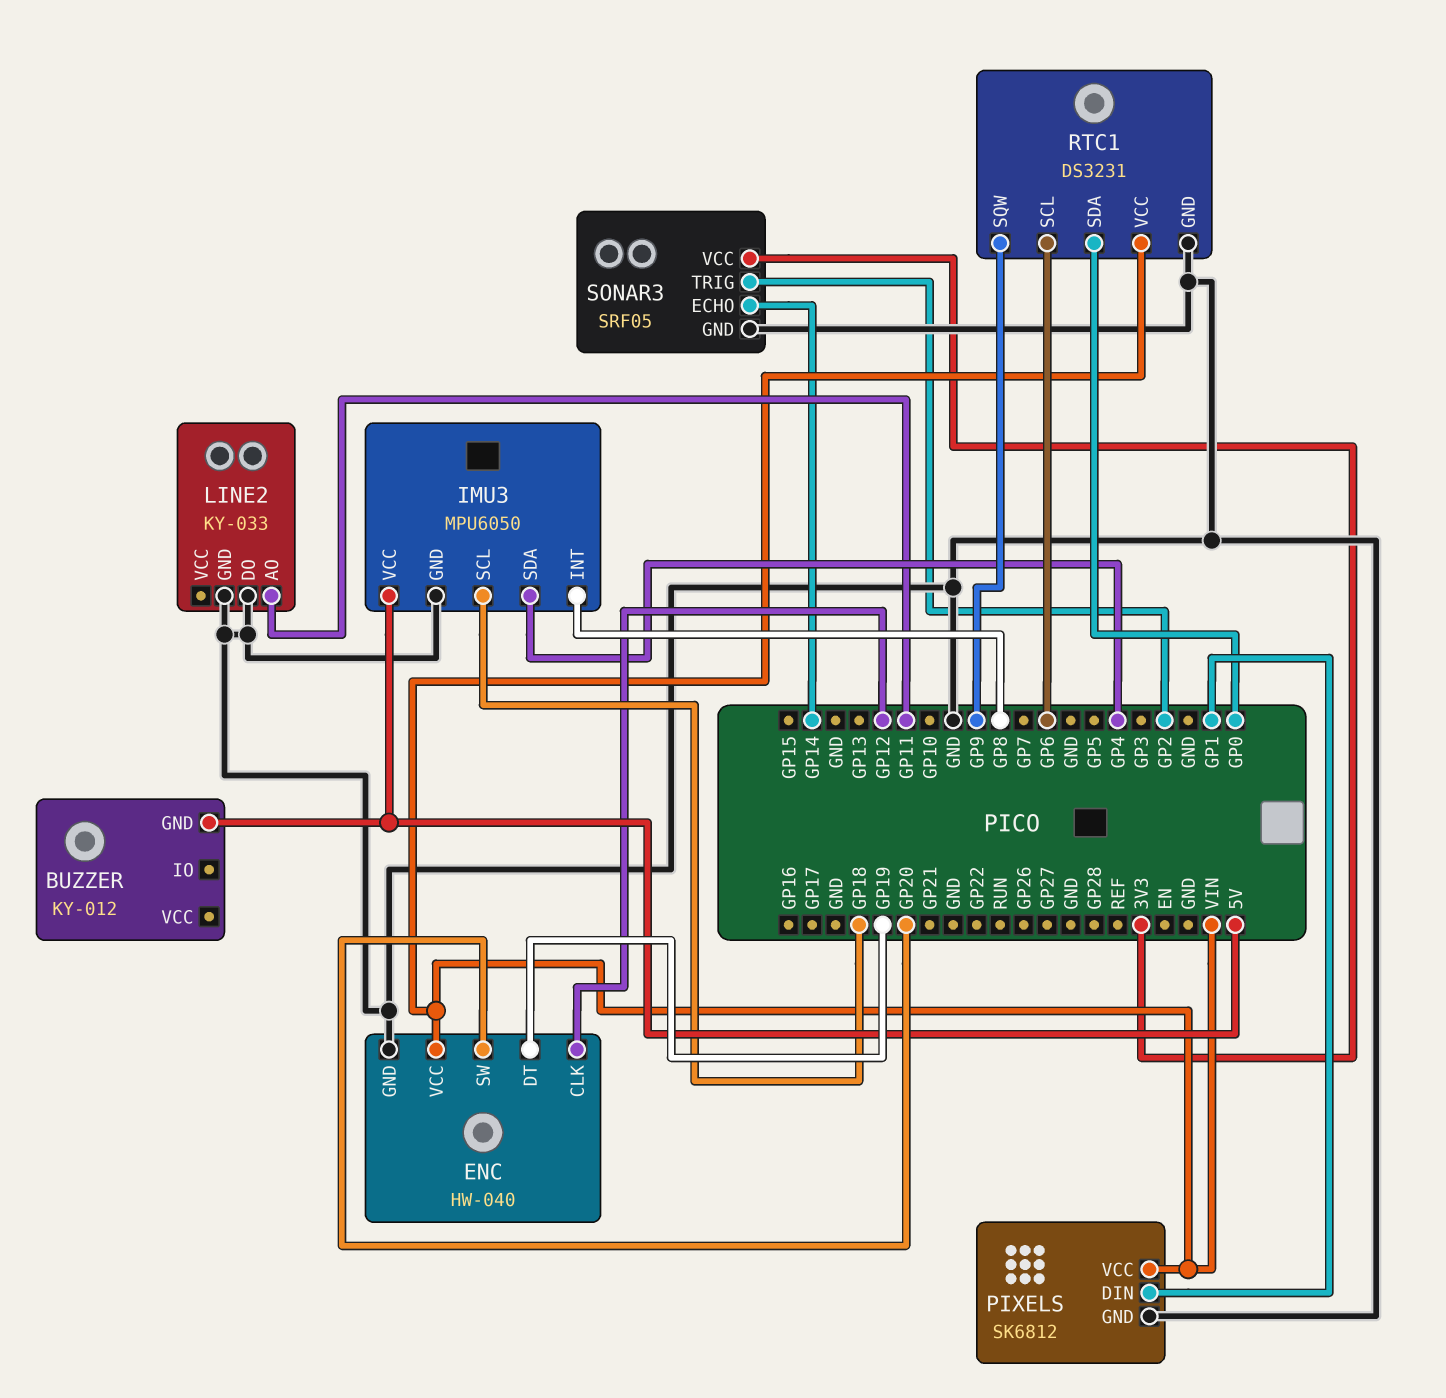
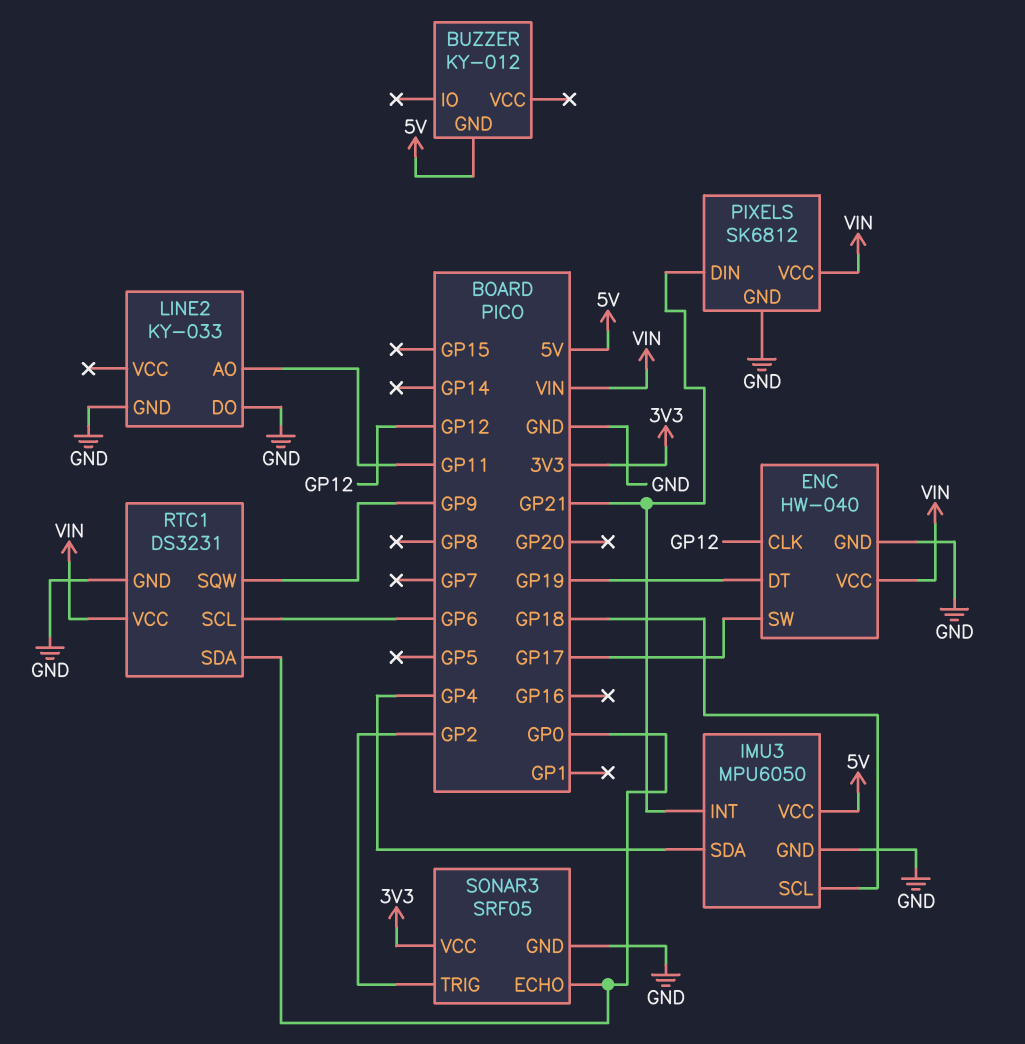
ENC pin SW: GP20 -> GP17
IMU3 pin INT: GP8 -> GP21
PIXELS pin DIN: GP1 -> GP21
SONAR3 pin ECHO: GP14 -> GP0

